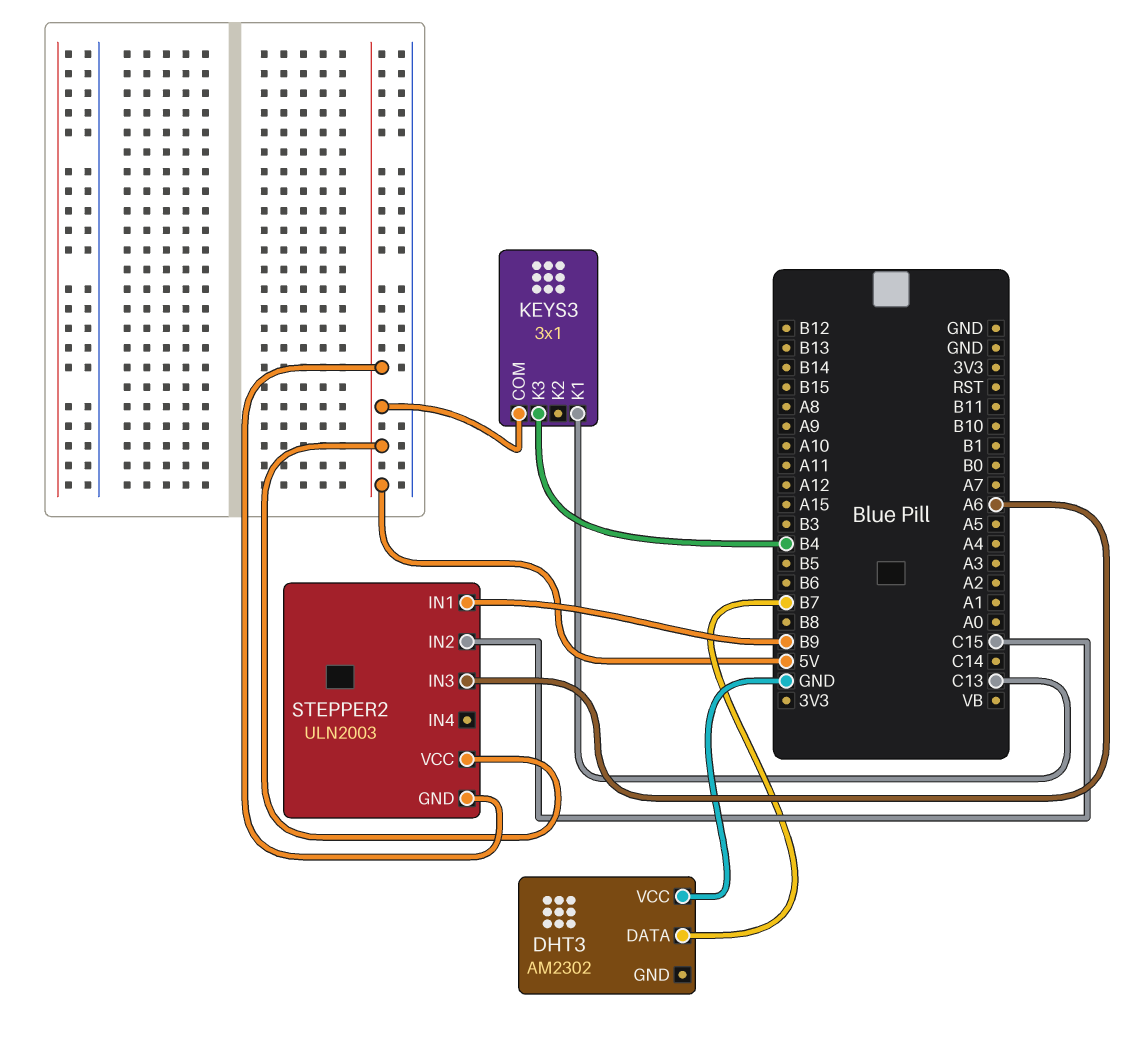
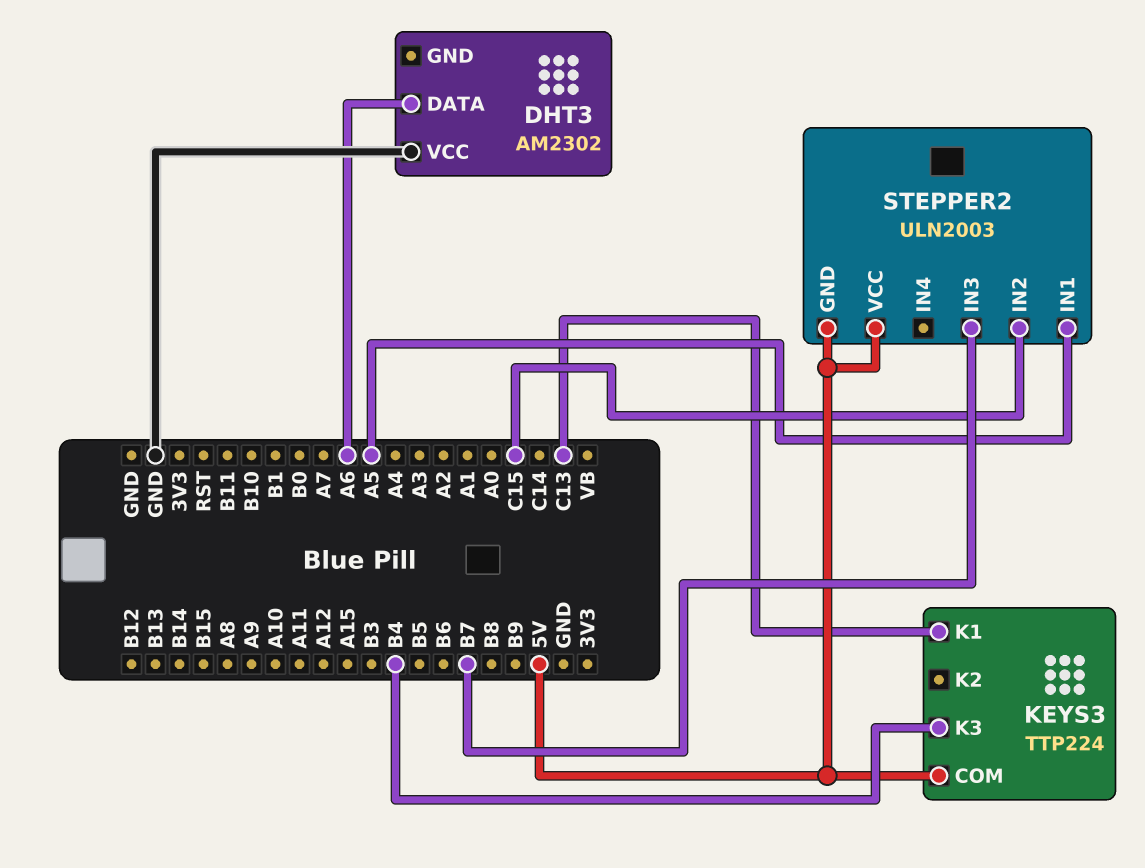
DHT3 pin DATA: B7 -> A6
KEYS3: 3x1 -> TTP224
STEPPER2 pin IN1: B9 -> A5
STEPPER2 pin IN3: A6 -> B7

